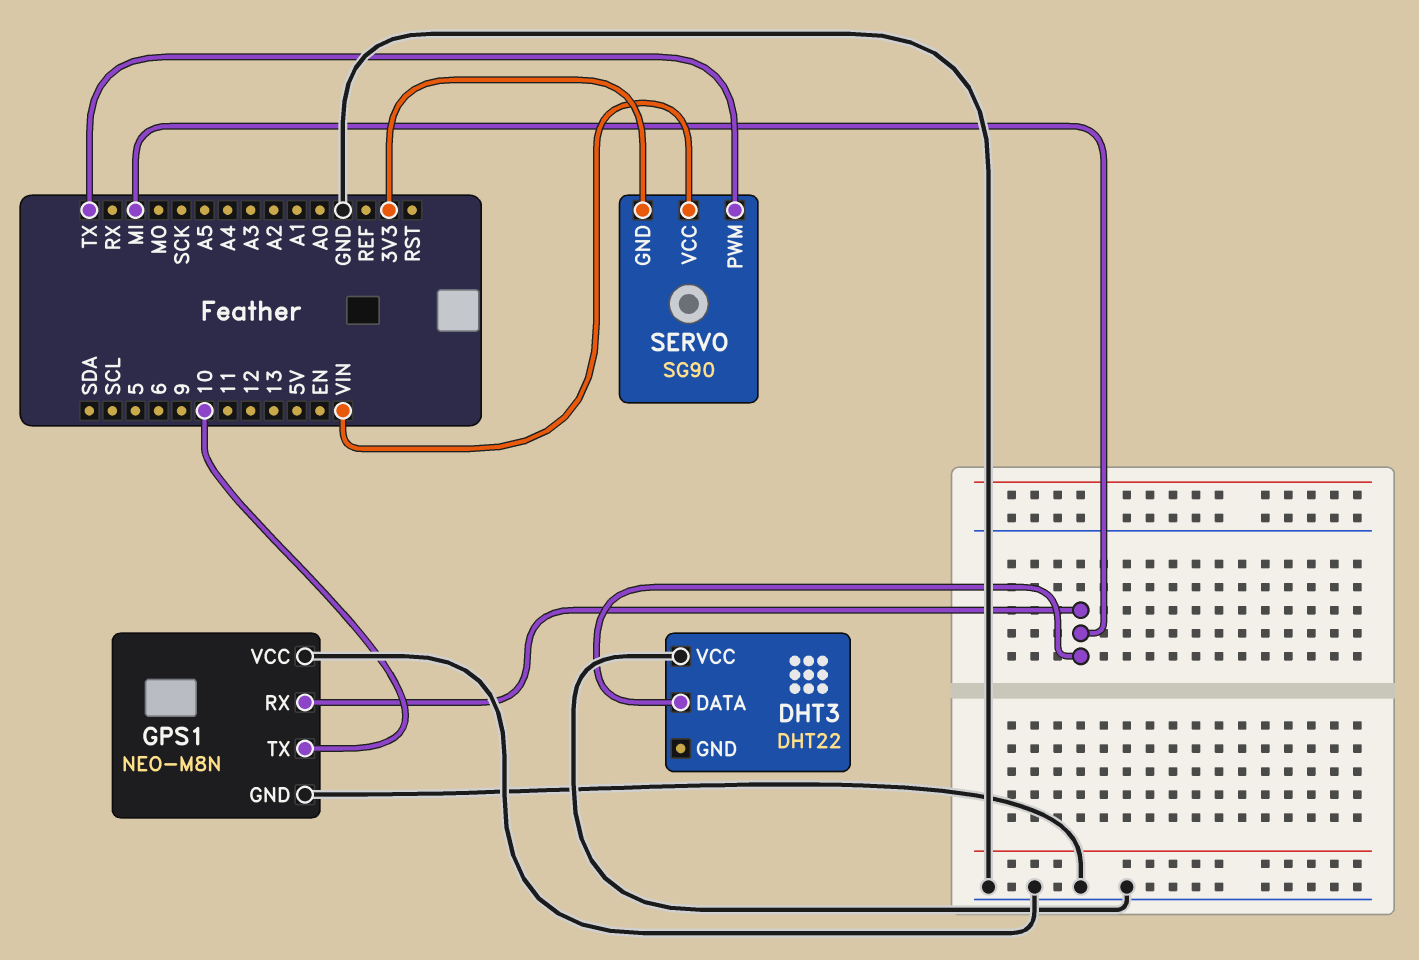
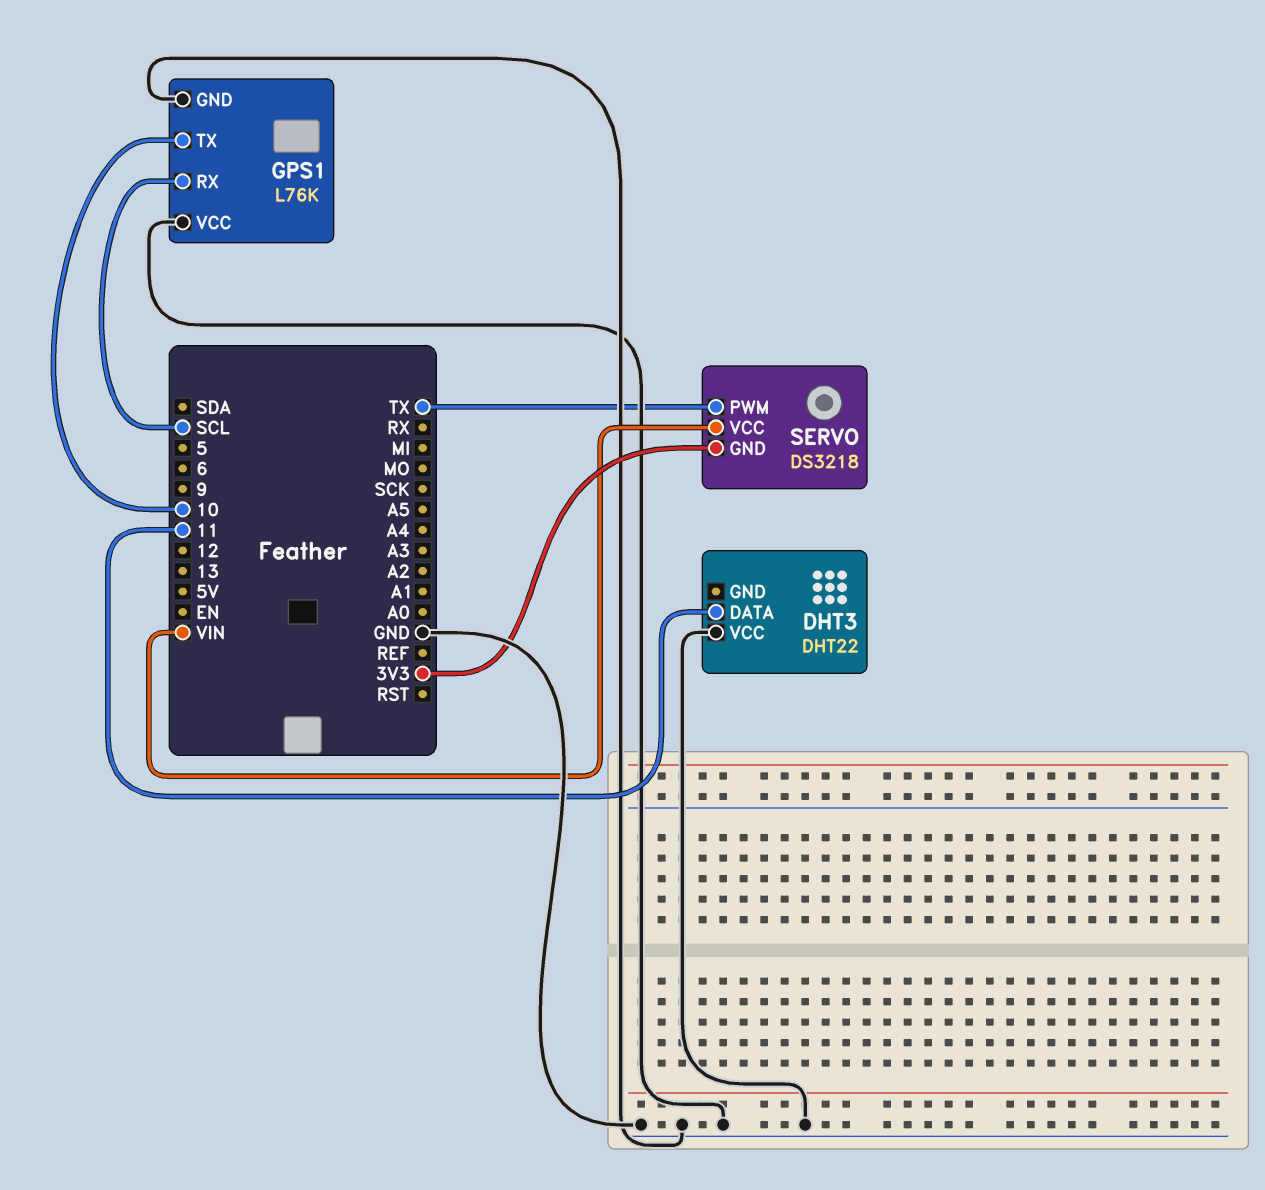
DHT3 pin DATA: MI -> 11
GPS1: NEO-M8N -> L76K
GPS1 pin RX: MI -> SCL
SERVO: SG90 -> DS3218

